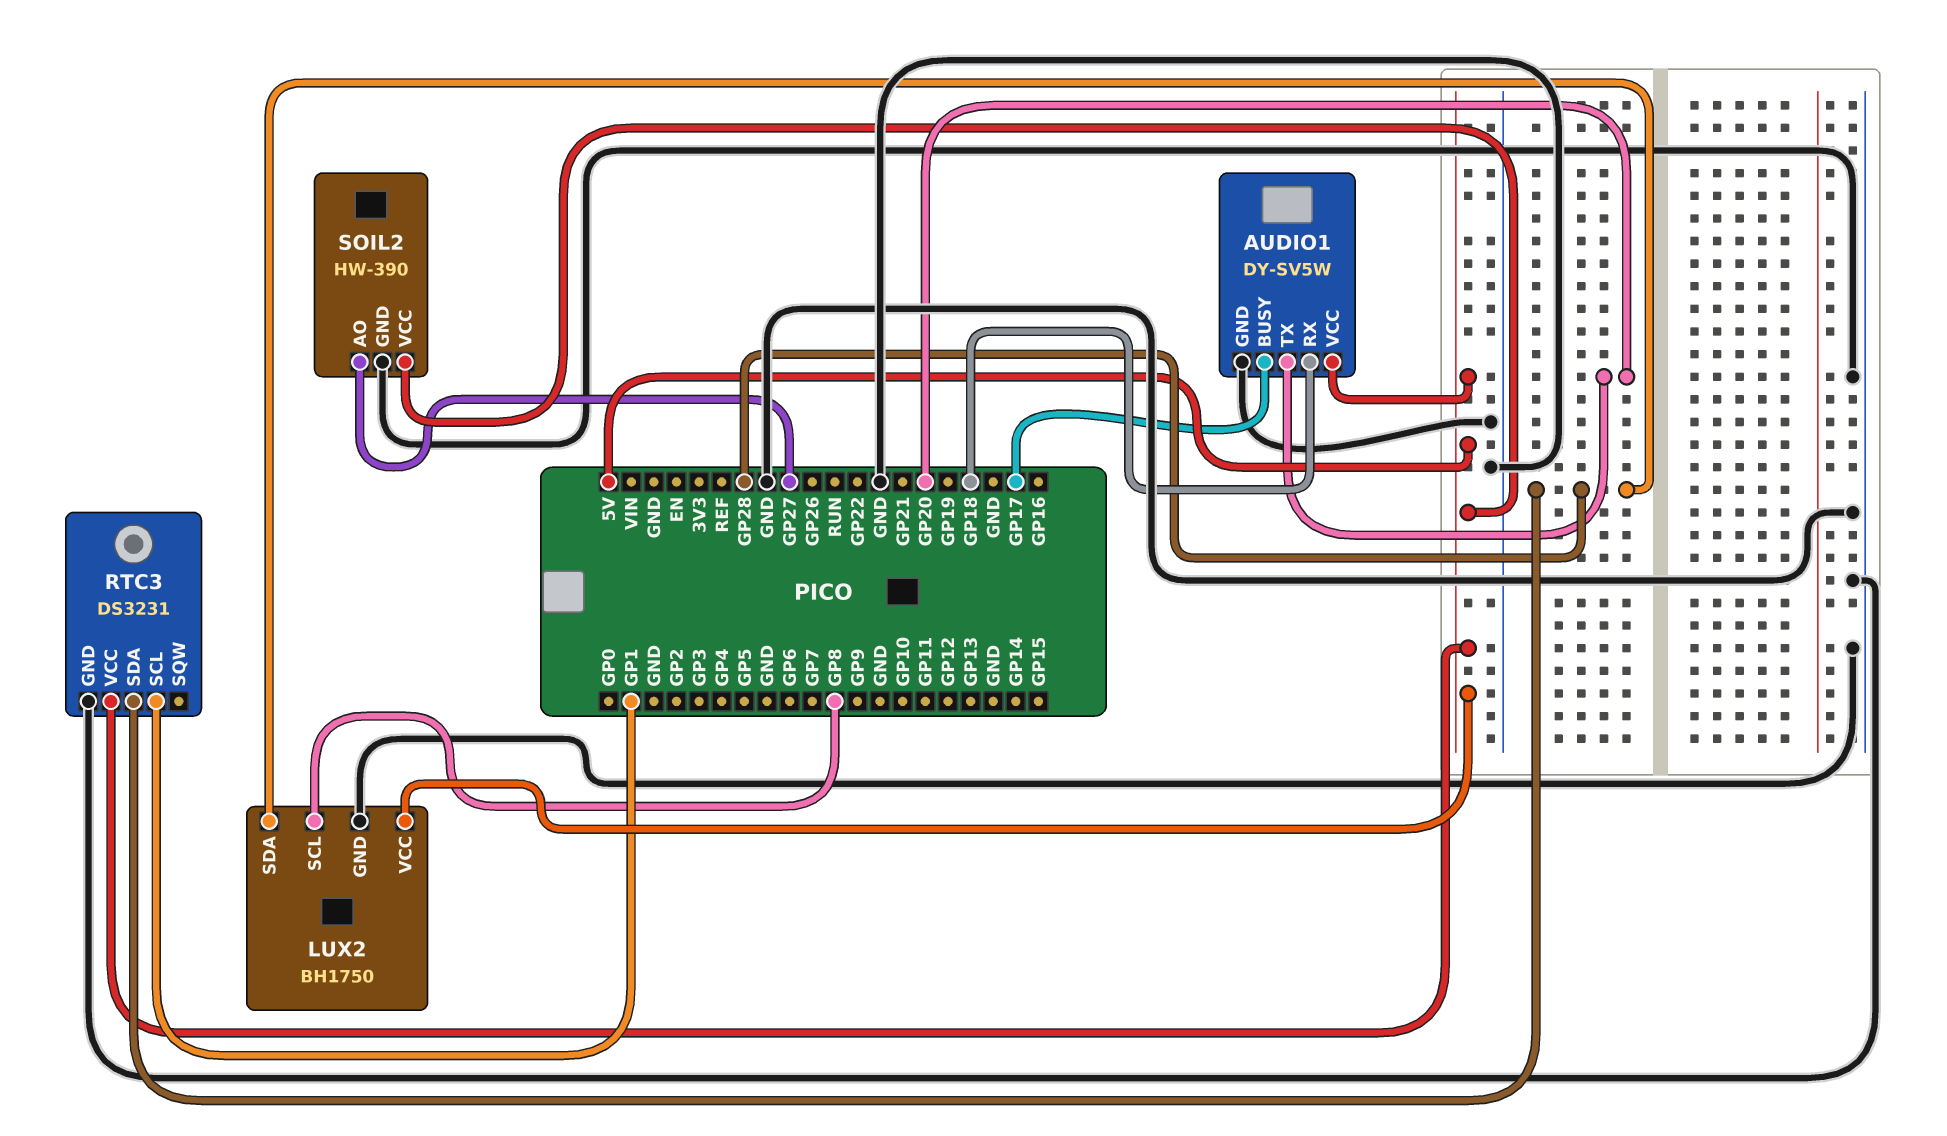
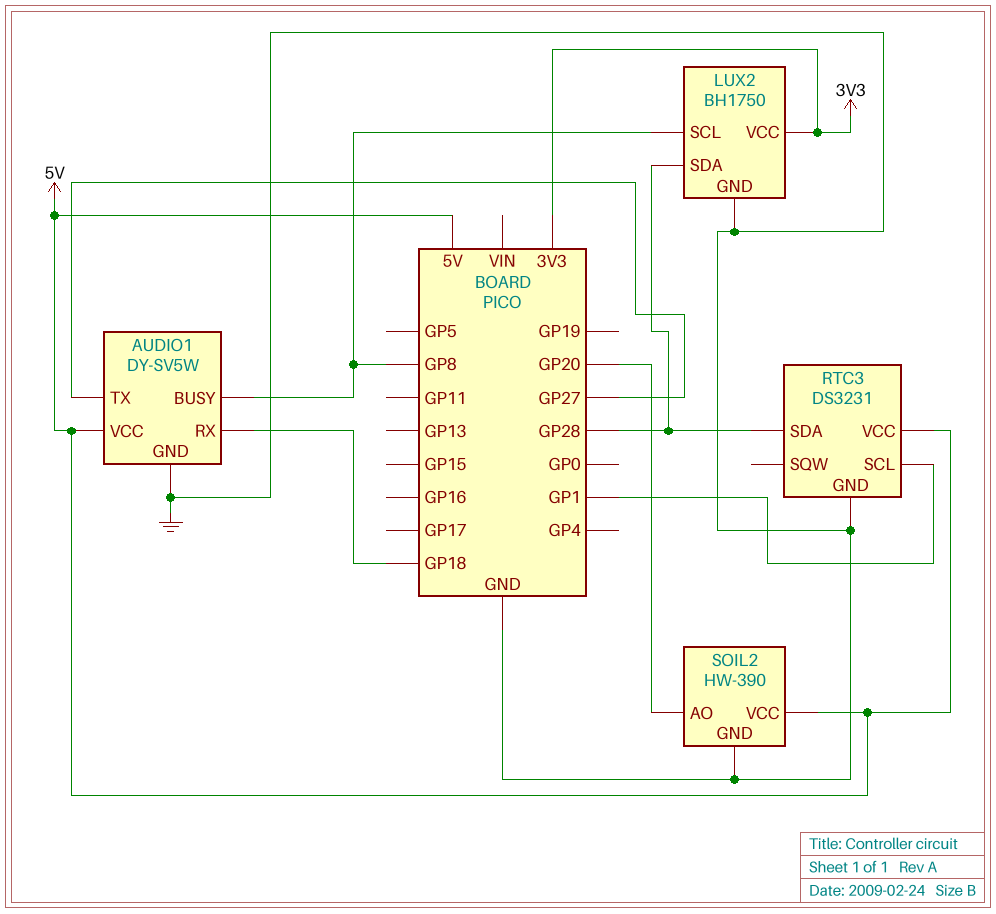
AUDIO1 pin BUSY: GP17 -> GP8
AUDIO1 pin TX: GP20 -> GP27
LUX2 pin VCC: 5V -> 3V3
SOIL2 pin AO: GP27 -> GP20

